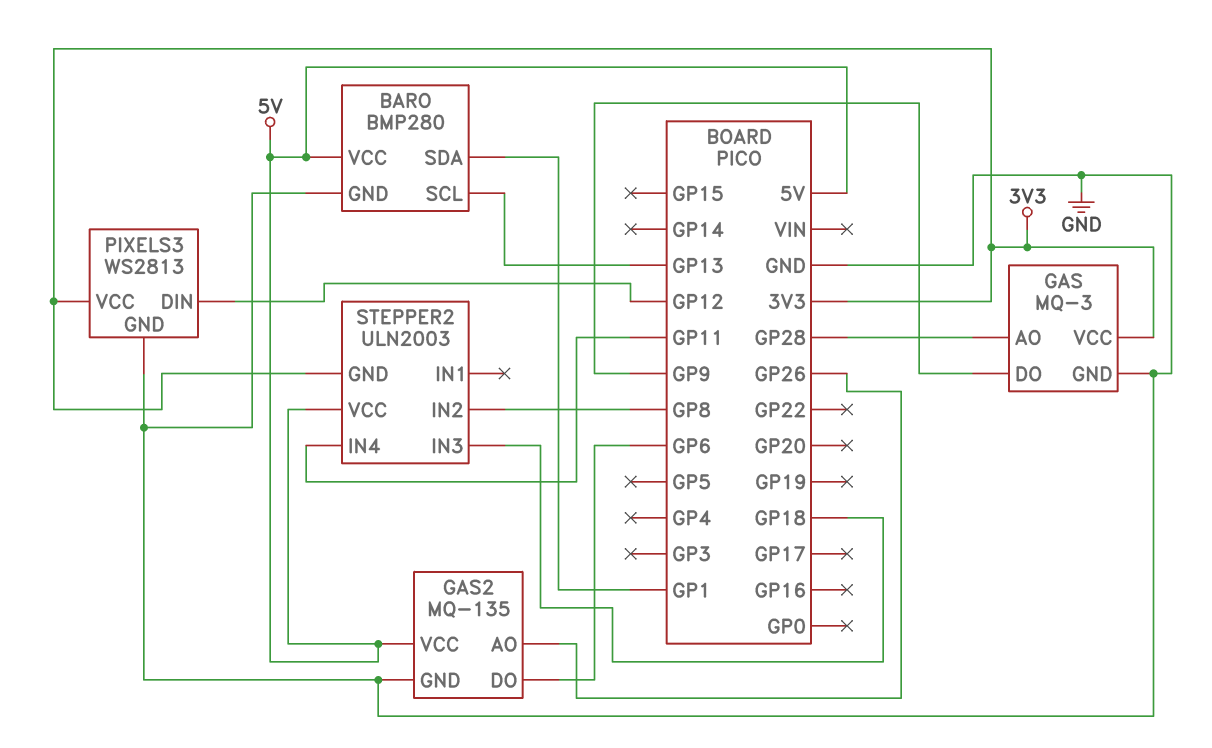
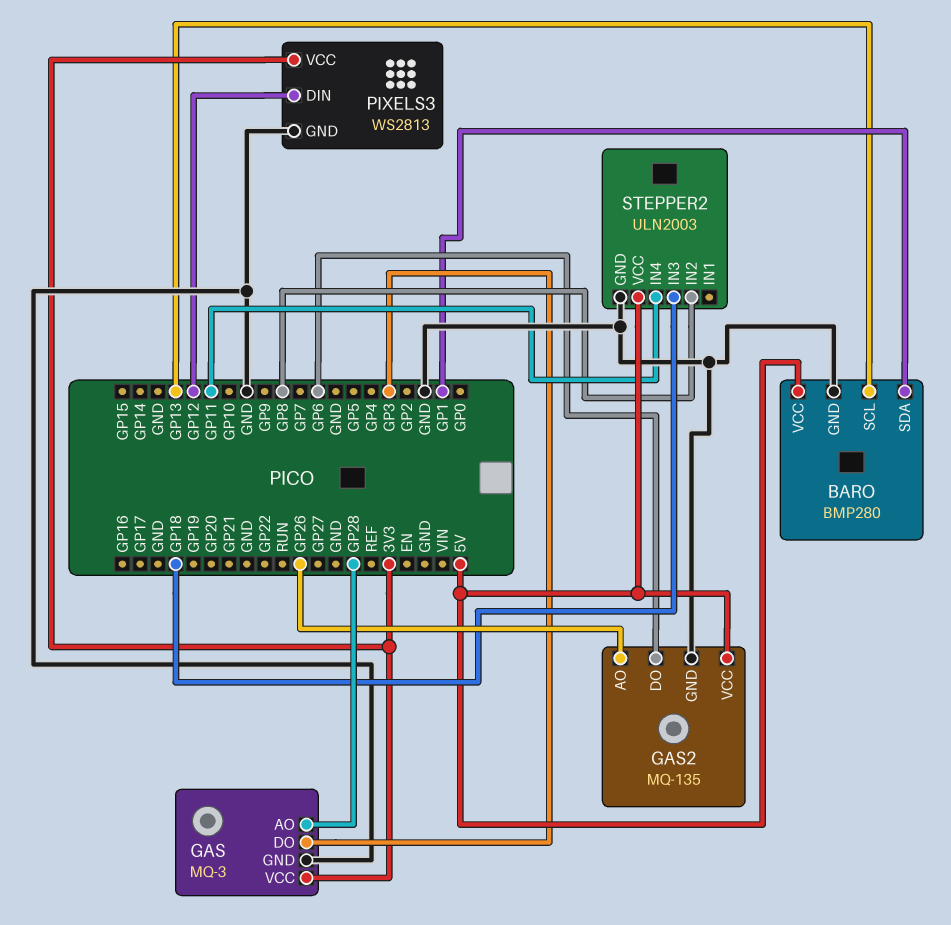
GAS pin DO: GP9 -> GP3
STEPPER2 pin GND: 3V3 -> GND

